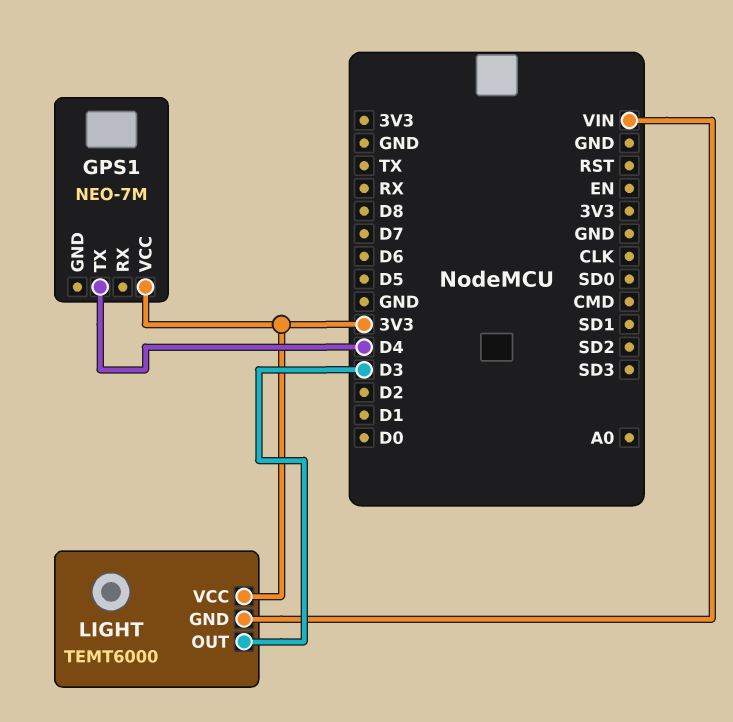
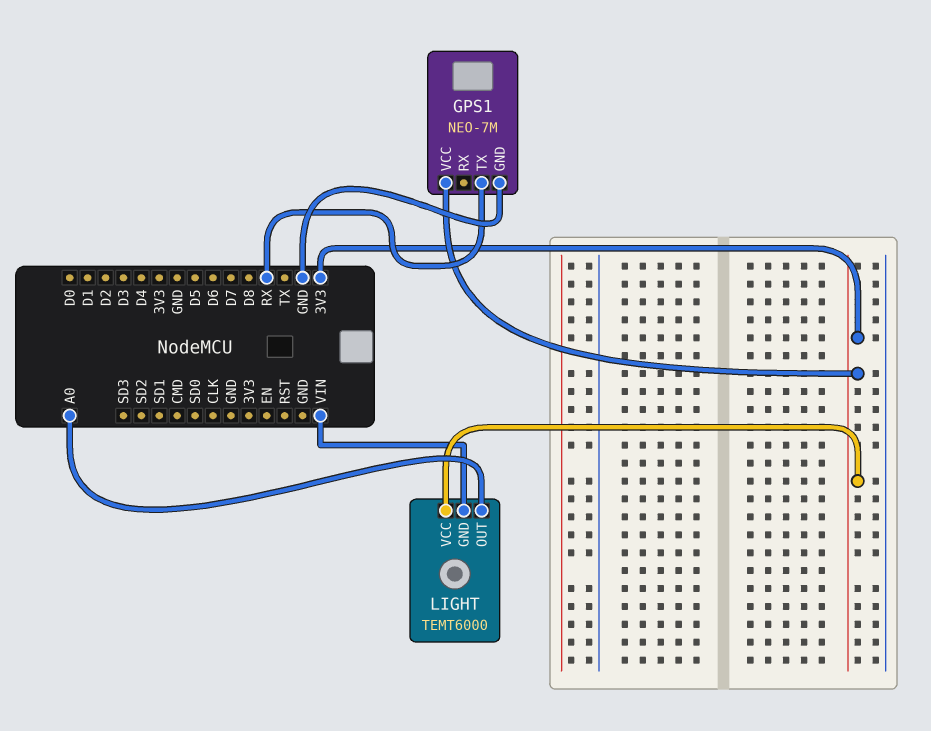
GPS1 pin GND: none -> GND
GPS1 pin TX: D4 -> RX
LIGHT pin OUT: D3 -> A0

